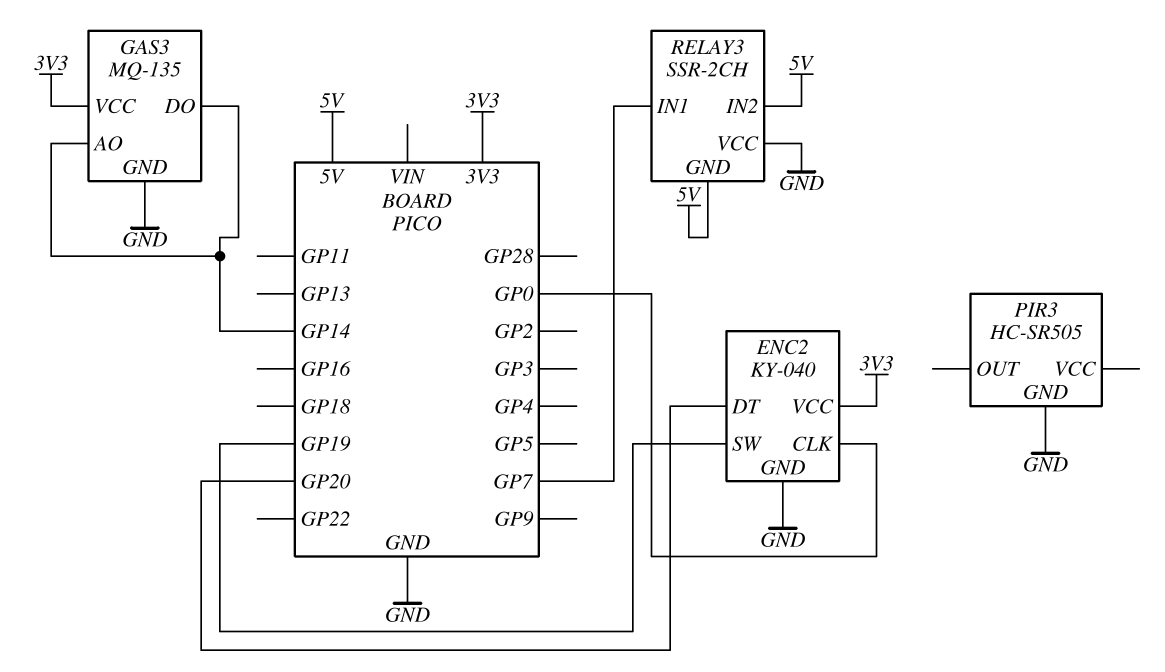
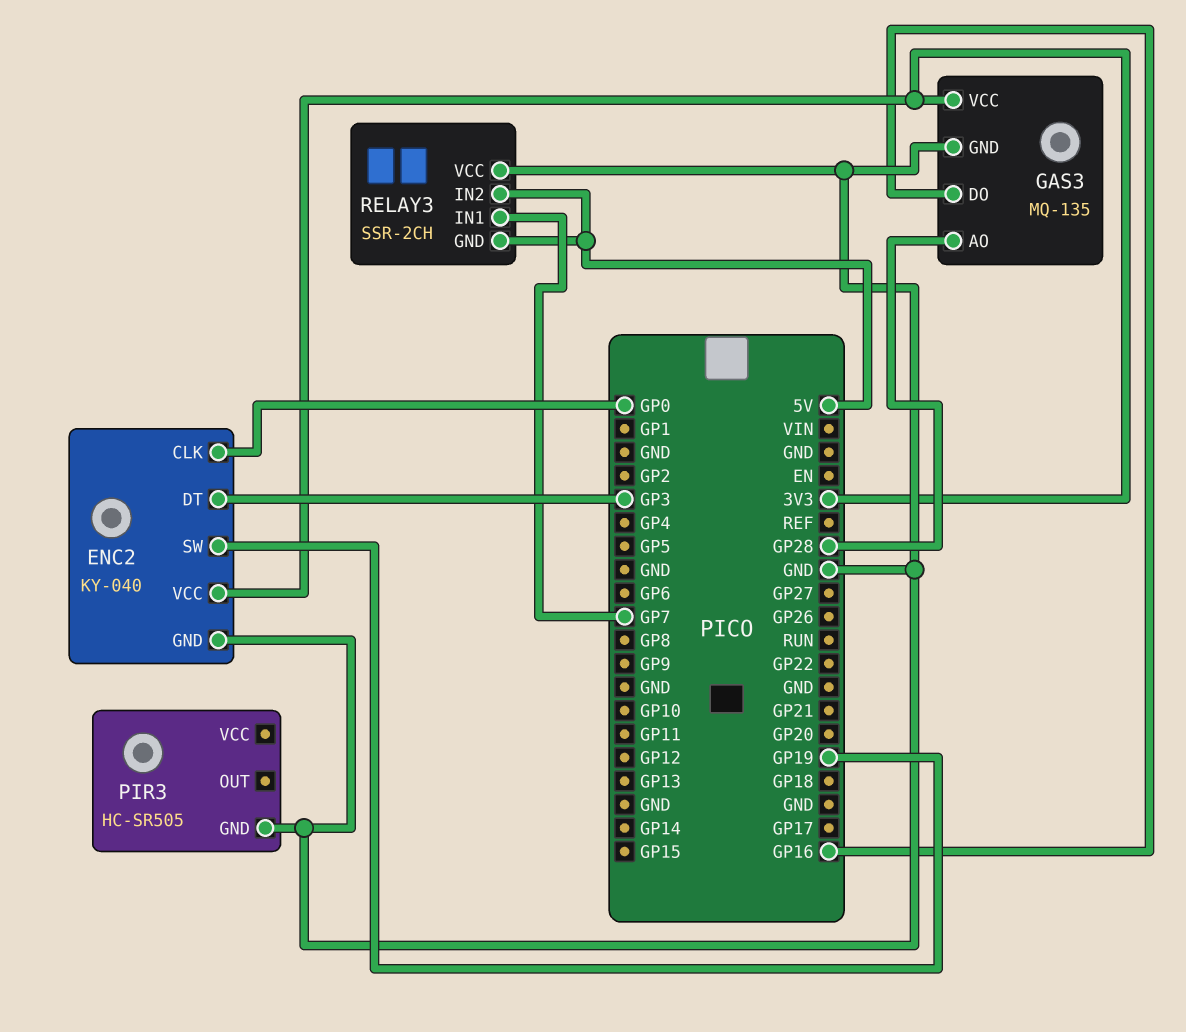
ENC2 pin DT: GP20 -> GP3
GAS3 pin AO: GP14 -> GP28
GAS3 pin DO: GP14 -> GP16

